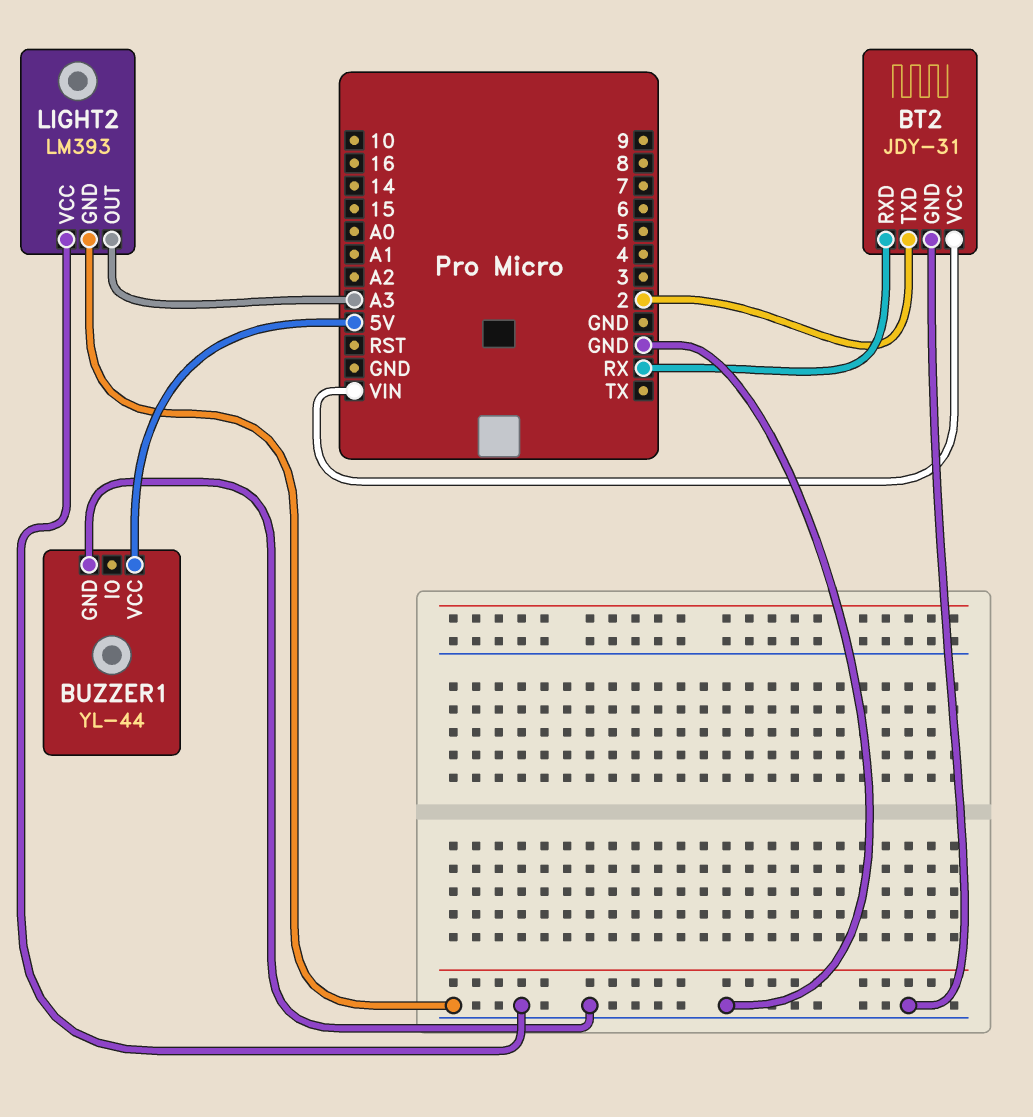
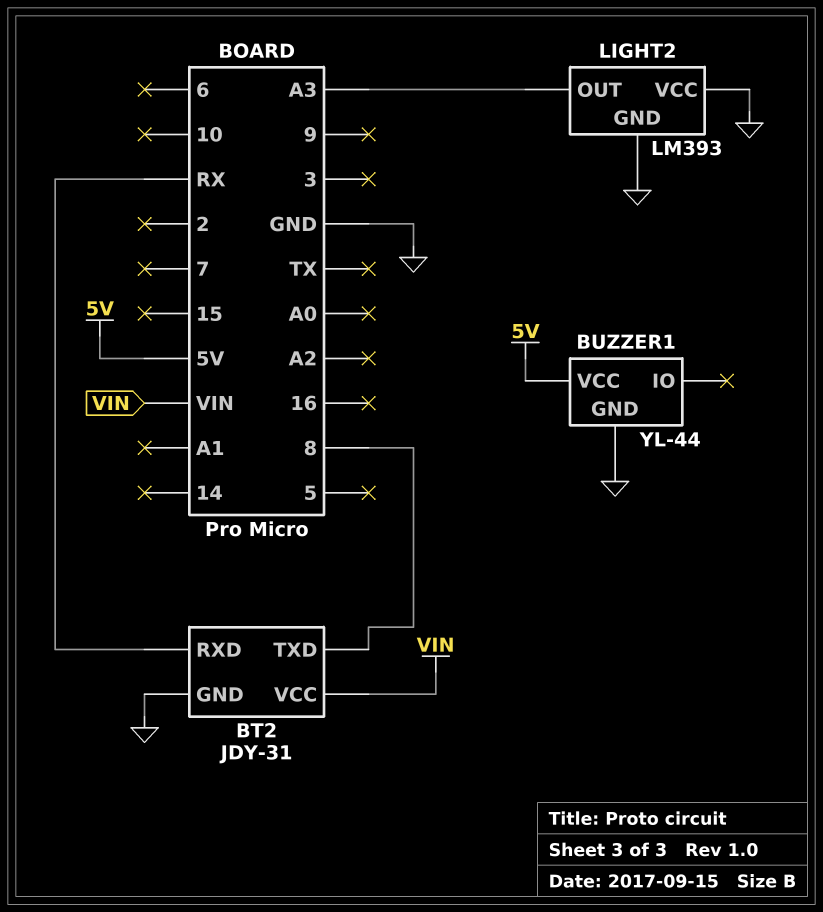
BT2 pin TXD: 2 -> 8

